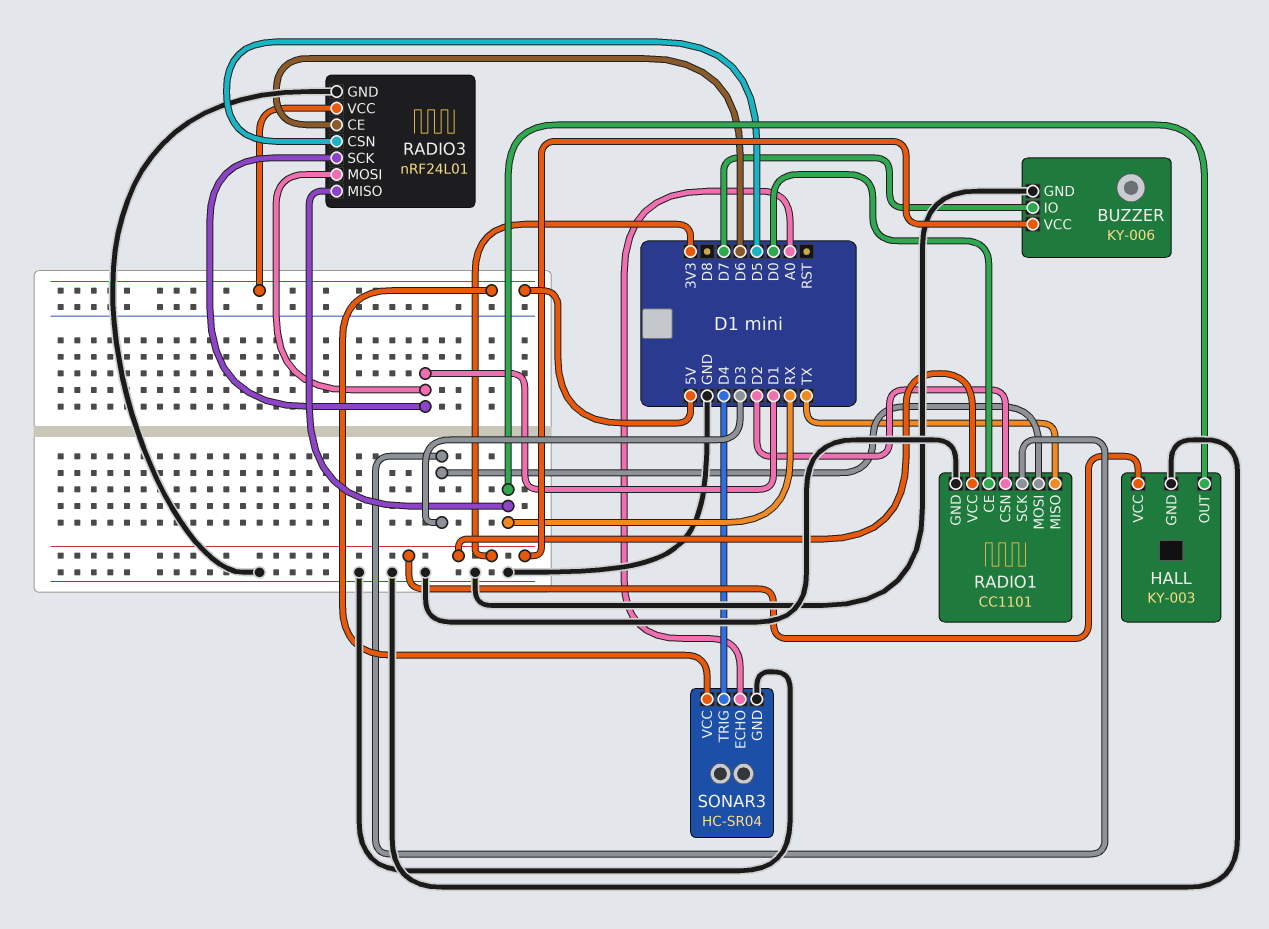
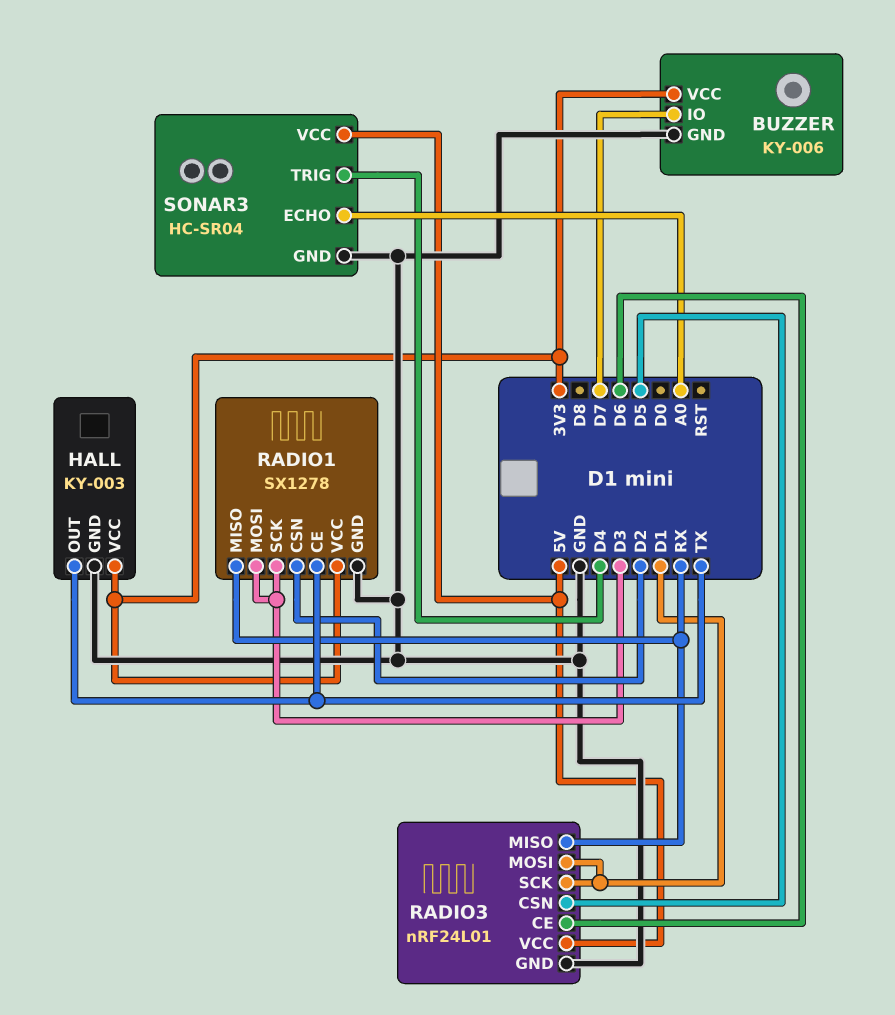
HALL pin OUT: RX -> TX
RADIO1: CC1101 -> SX1278
RADIO1 pin CE: D0 -> TX
RADIO1 pin MISO: TX -> RX

